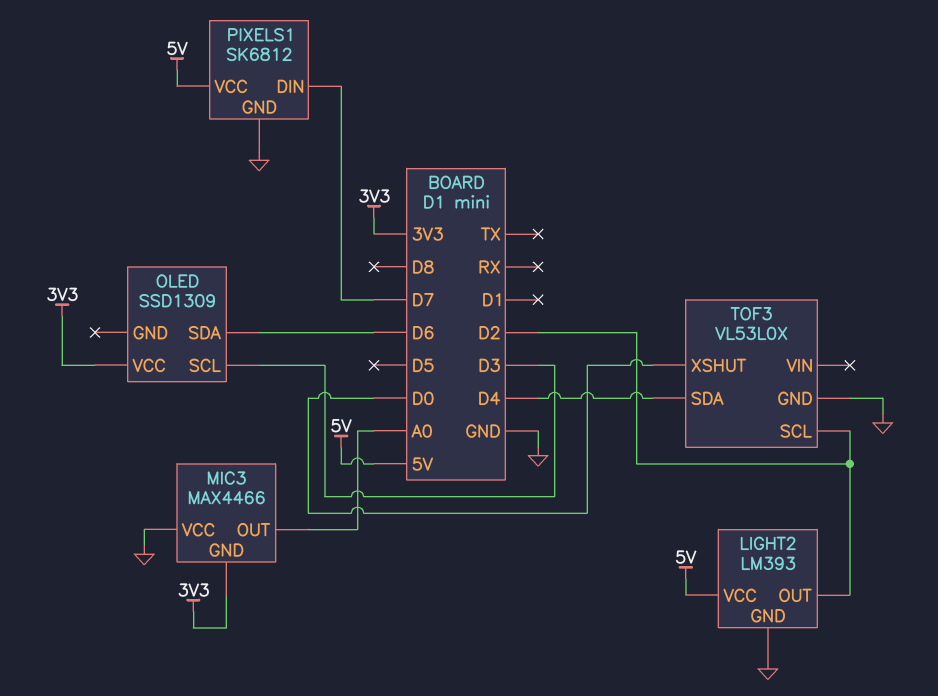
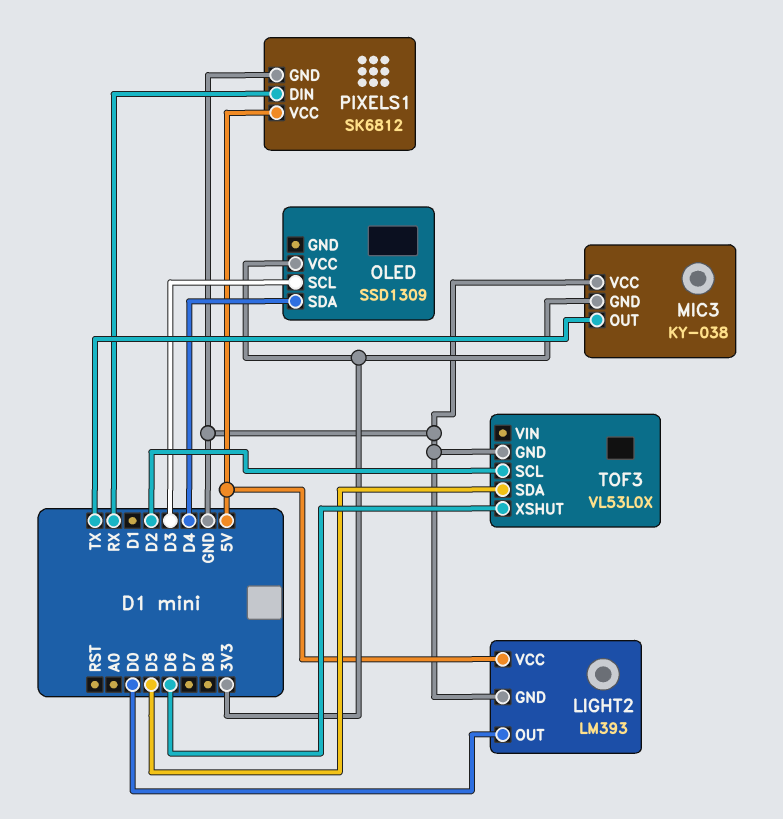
LIGHT2 pin OUT: D2 -> D0
MIC3: MAX4466 -> KY-038
MIC3 pin OUT: A0 -> TX
OLED pin SDA: D6 -> D4
PIXELS1 pin DIN: D7 -> RX
TOF3 pin SDA: D4 -> D5
TOF3 pin XSHUT: D0 -> D6

